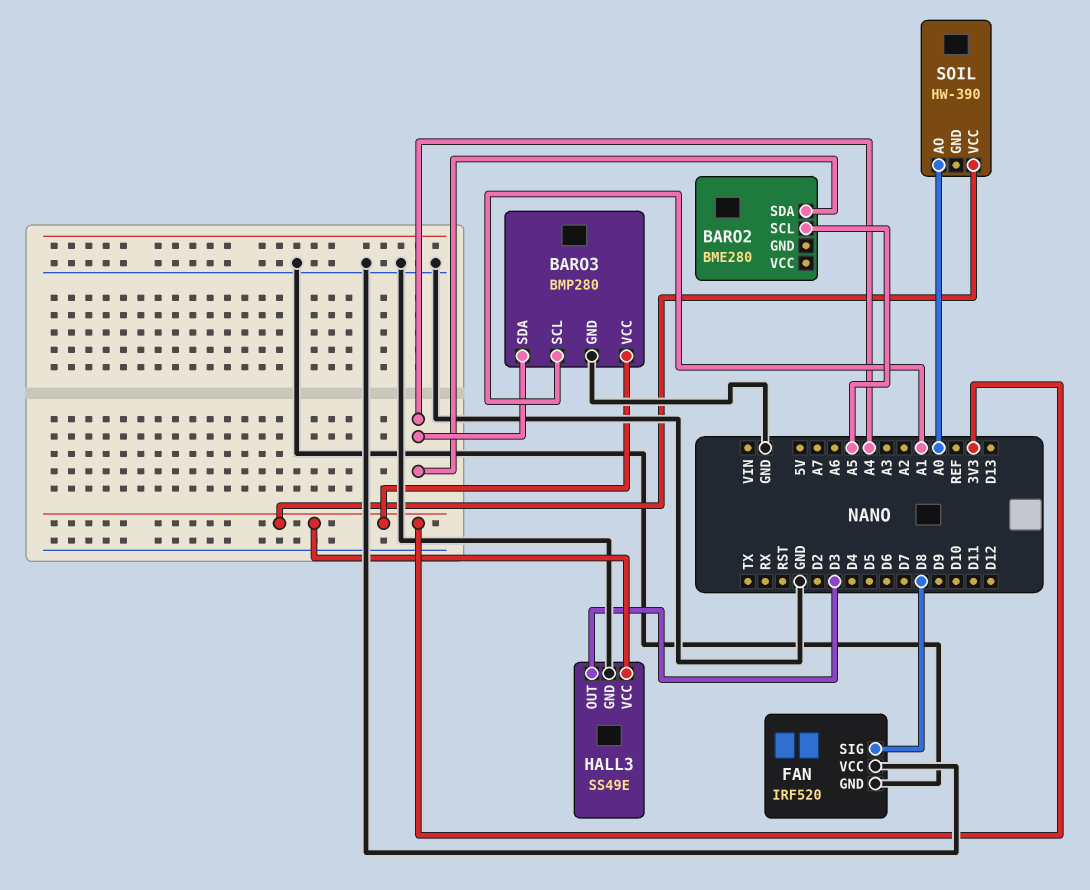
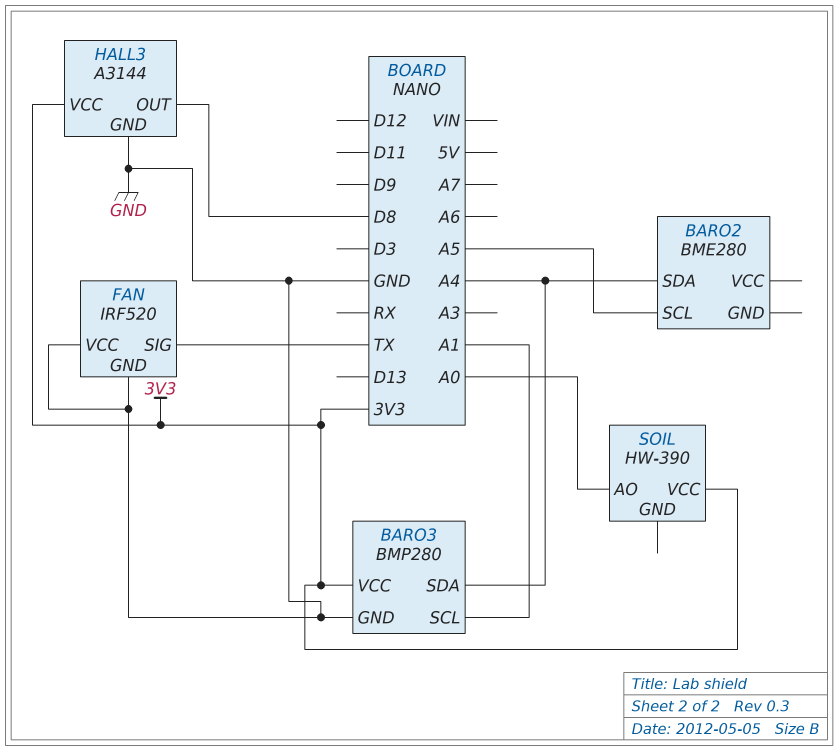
FAN pin SIG: D8 -> TX
HALL3: SS49E -> A3144
HALL3 pin OUT: D3 -> D8

